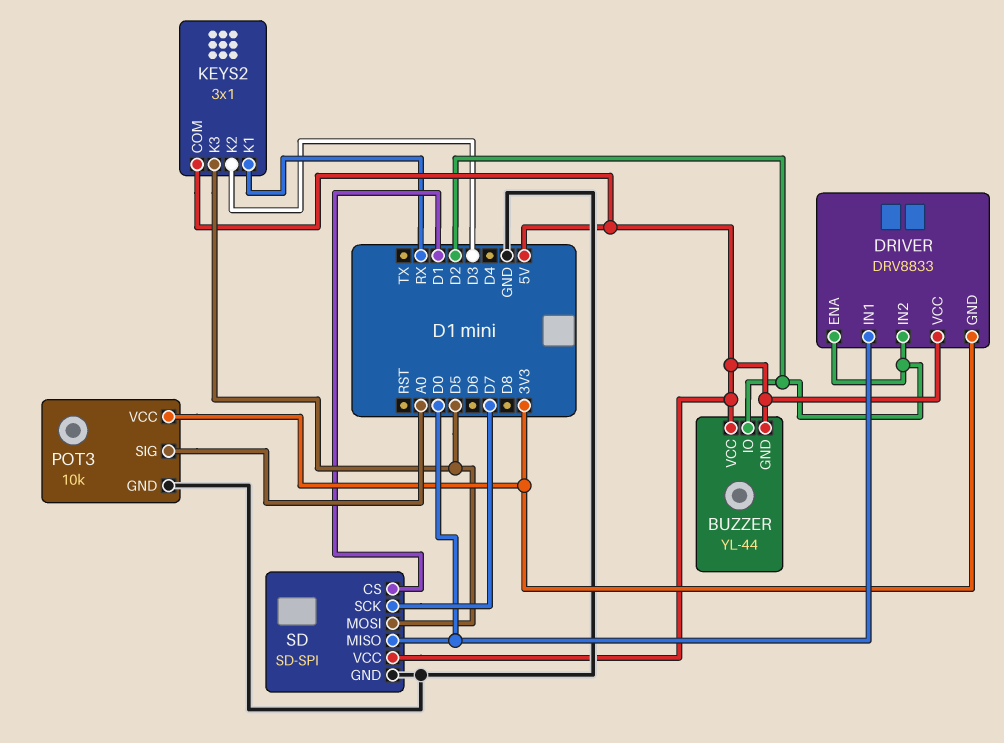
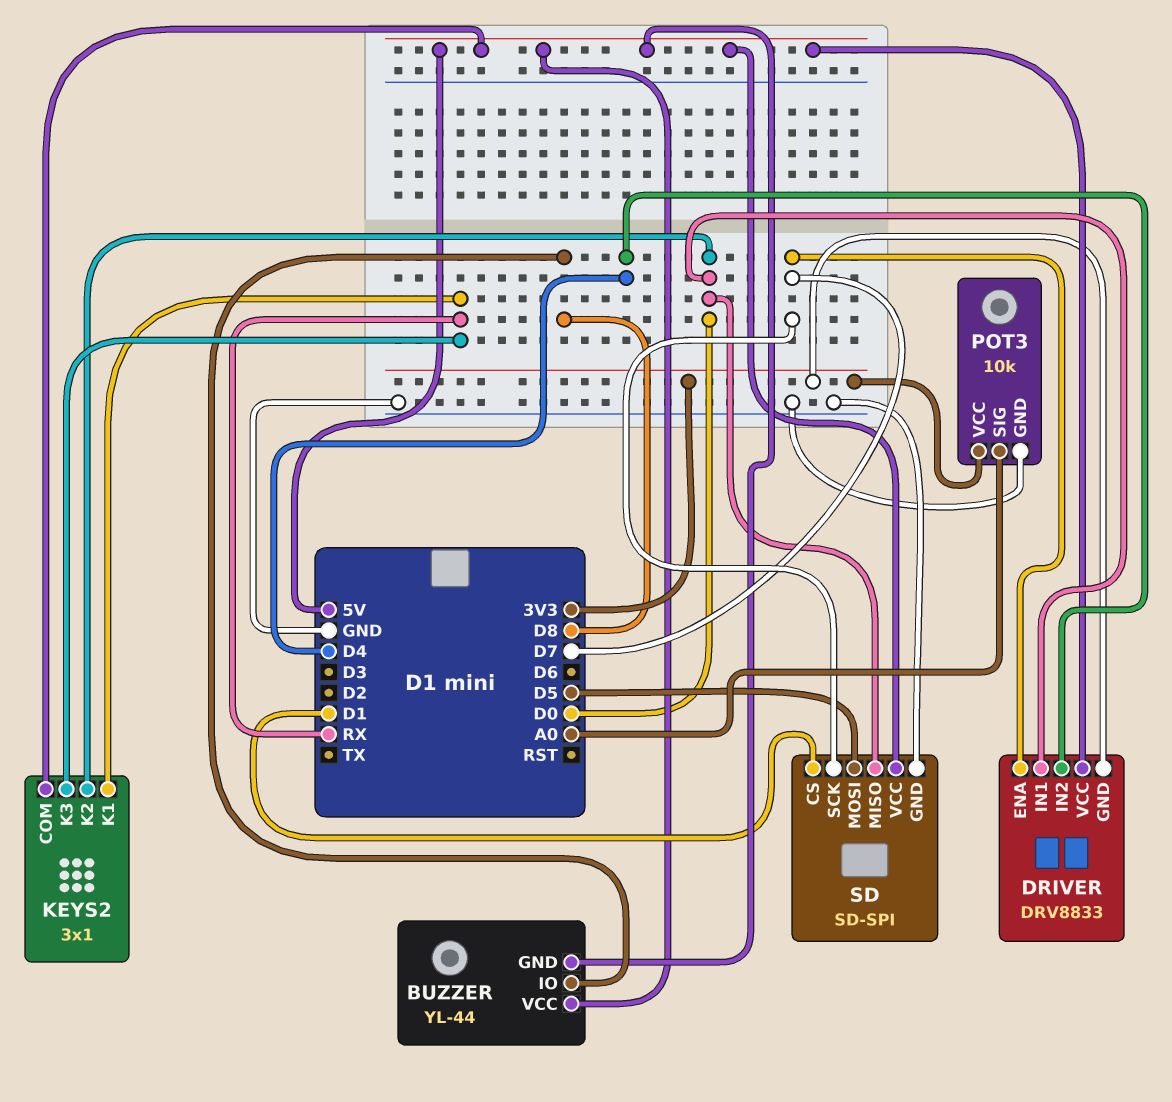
BUZZER pin IO: D2 -> D8
DRIVER pin ENA: D2 -> D7
DRIVER pin IN2: D2 -> D4
KEYS2 pin K2: D3 -> D0
KEYS2 pin K3: D5 -> RX

